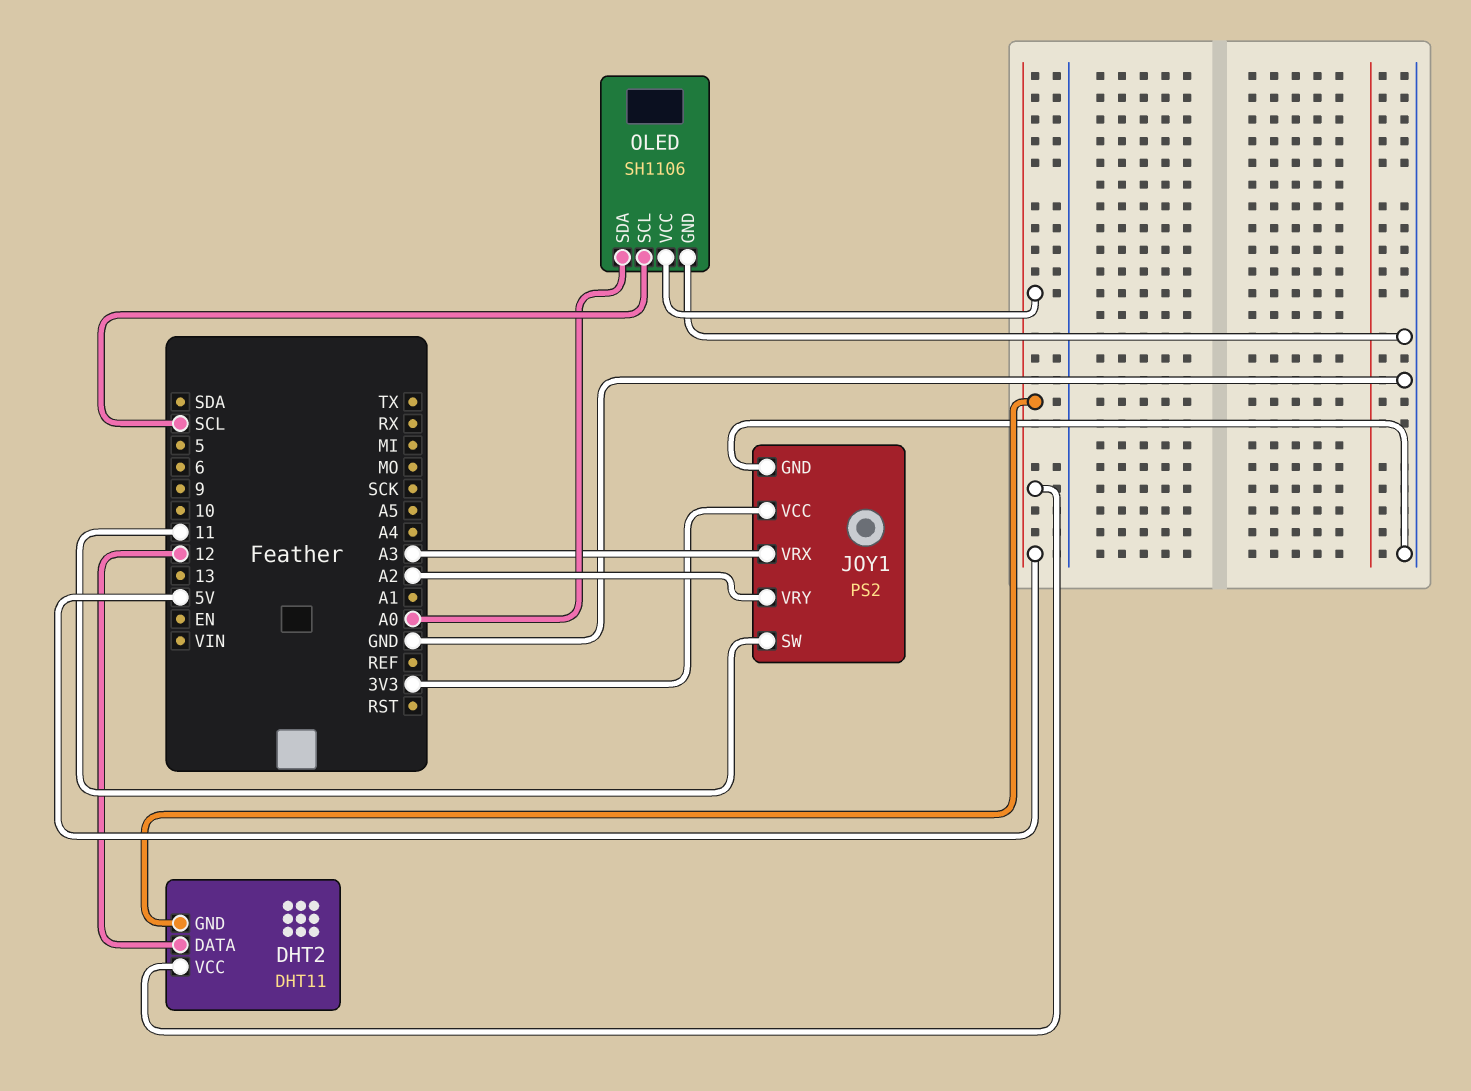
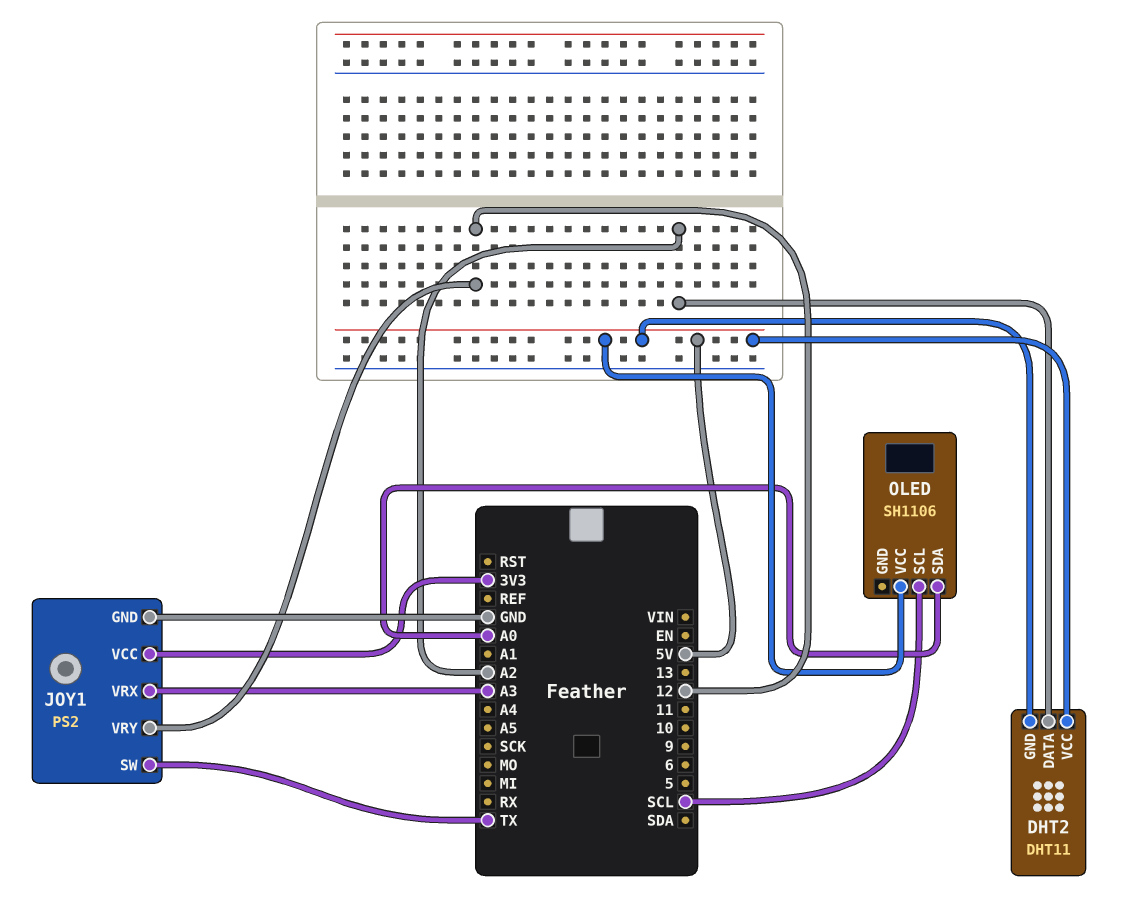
DHT2 pin DATA: 12 -> A2
JOY1 pin SW: 11 -> TX
JOY1 pin VRY: A2 -> 12
OLED pin GND: GND -> none

